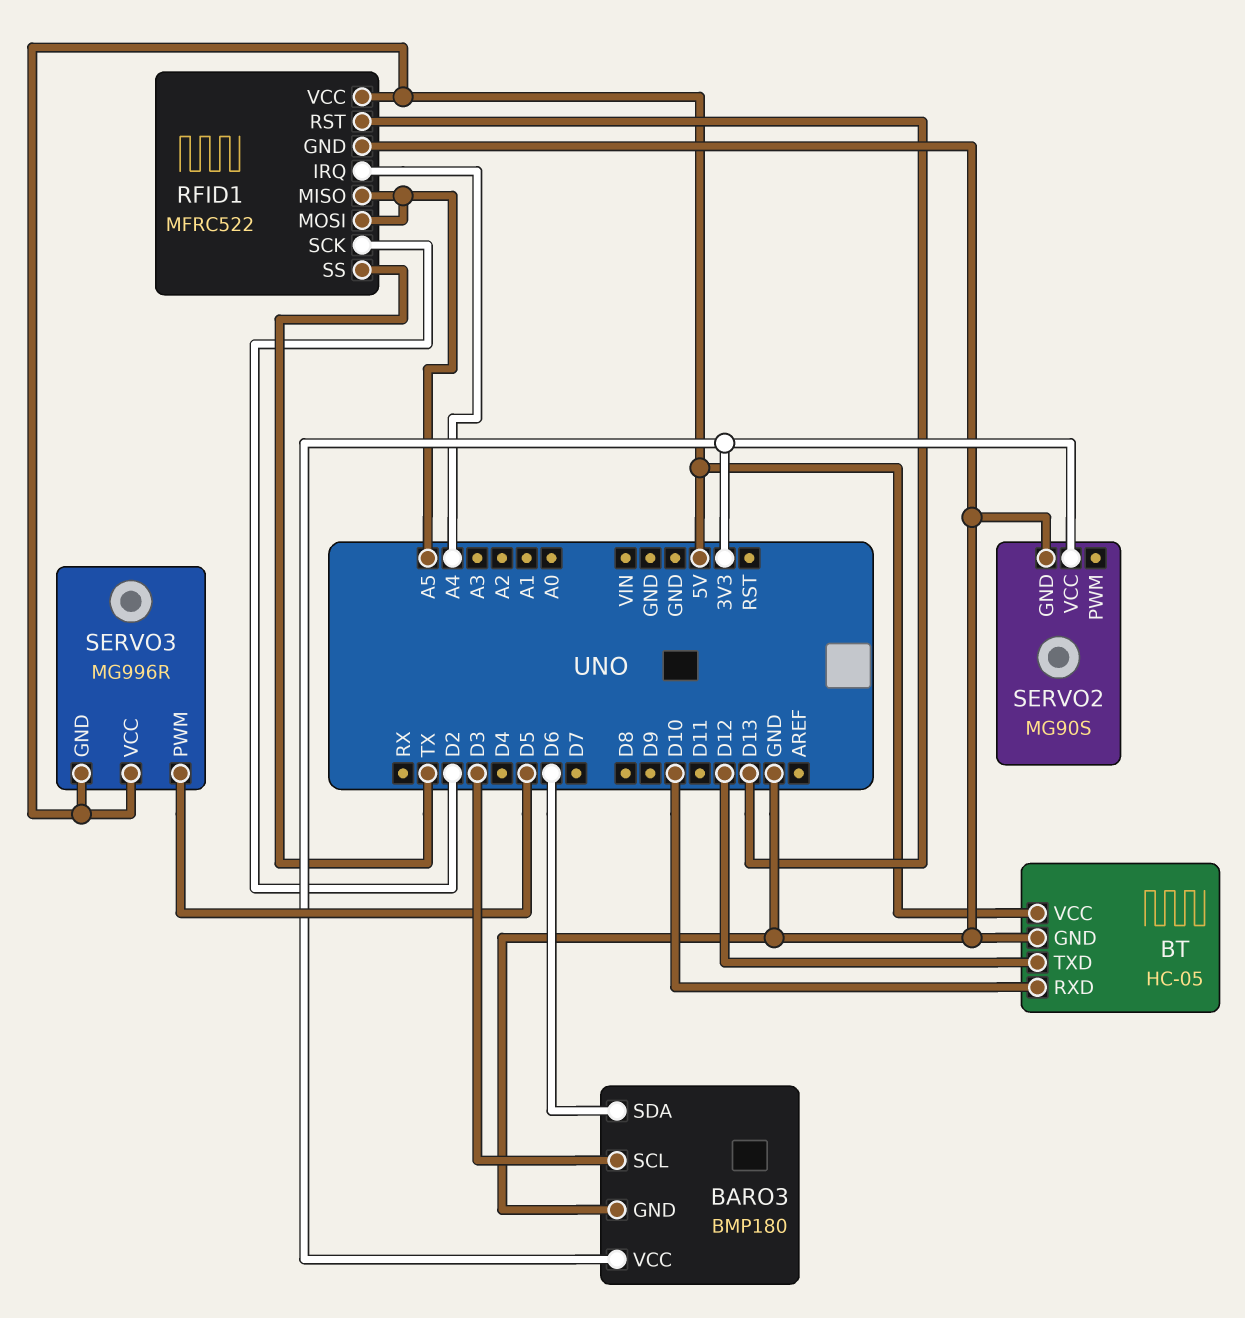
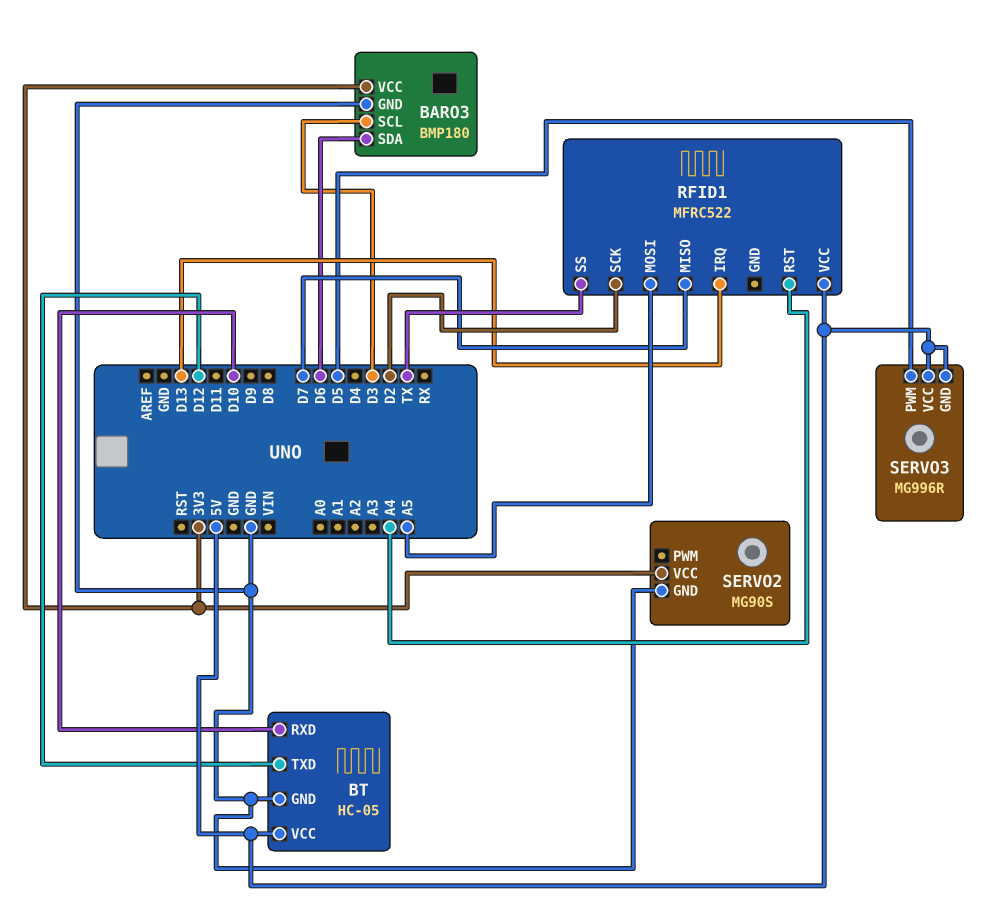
RFID1 pin GND: GND -> none
RFID1 pin IRQ: A4 -> D13
RFID1 pin MISO: A5 -> D7
RFID1 pin RST: D13 -> A4

